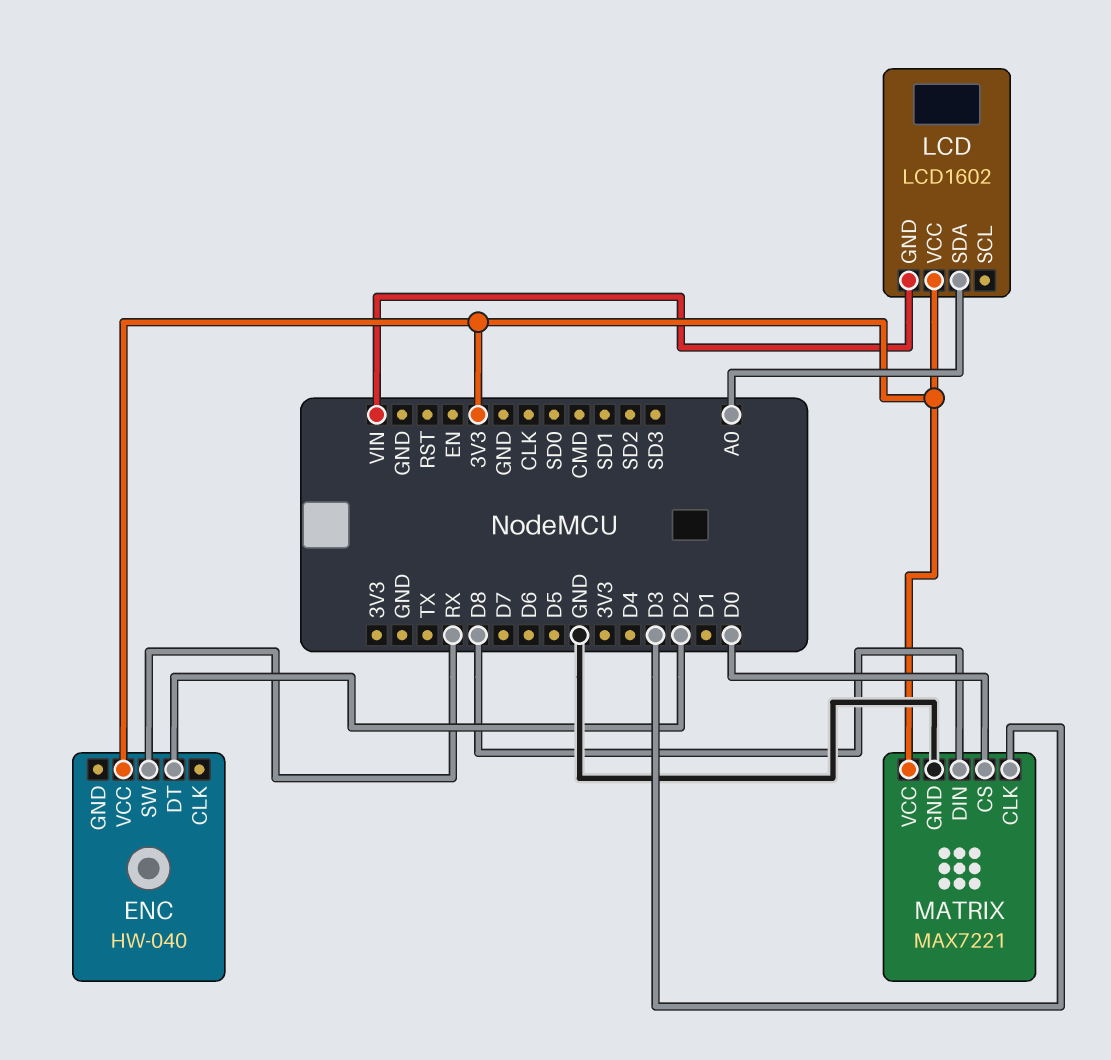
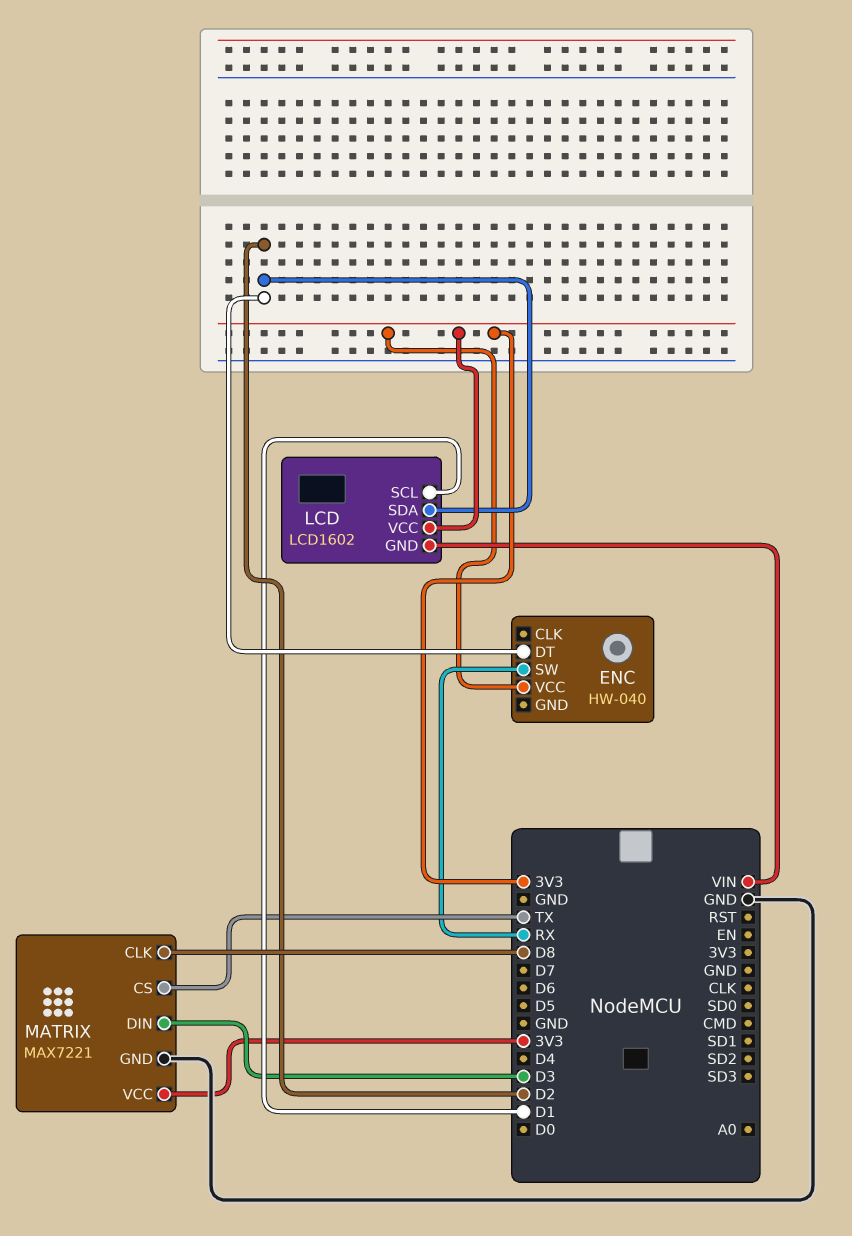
LCD pin SCL: none -> D1
LCD pin SDA: A0 -> D2
MATRIX pin CLK: D3 -> D8
MATRIX pin CS: D0 -> TX
MATRIX pin DIN: D8 -> D3

